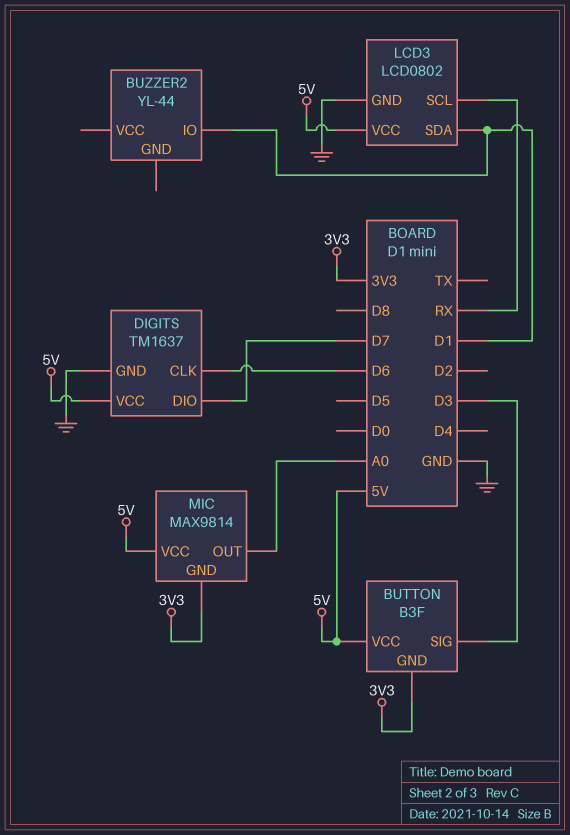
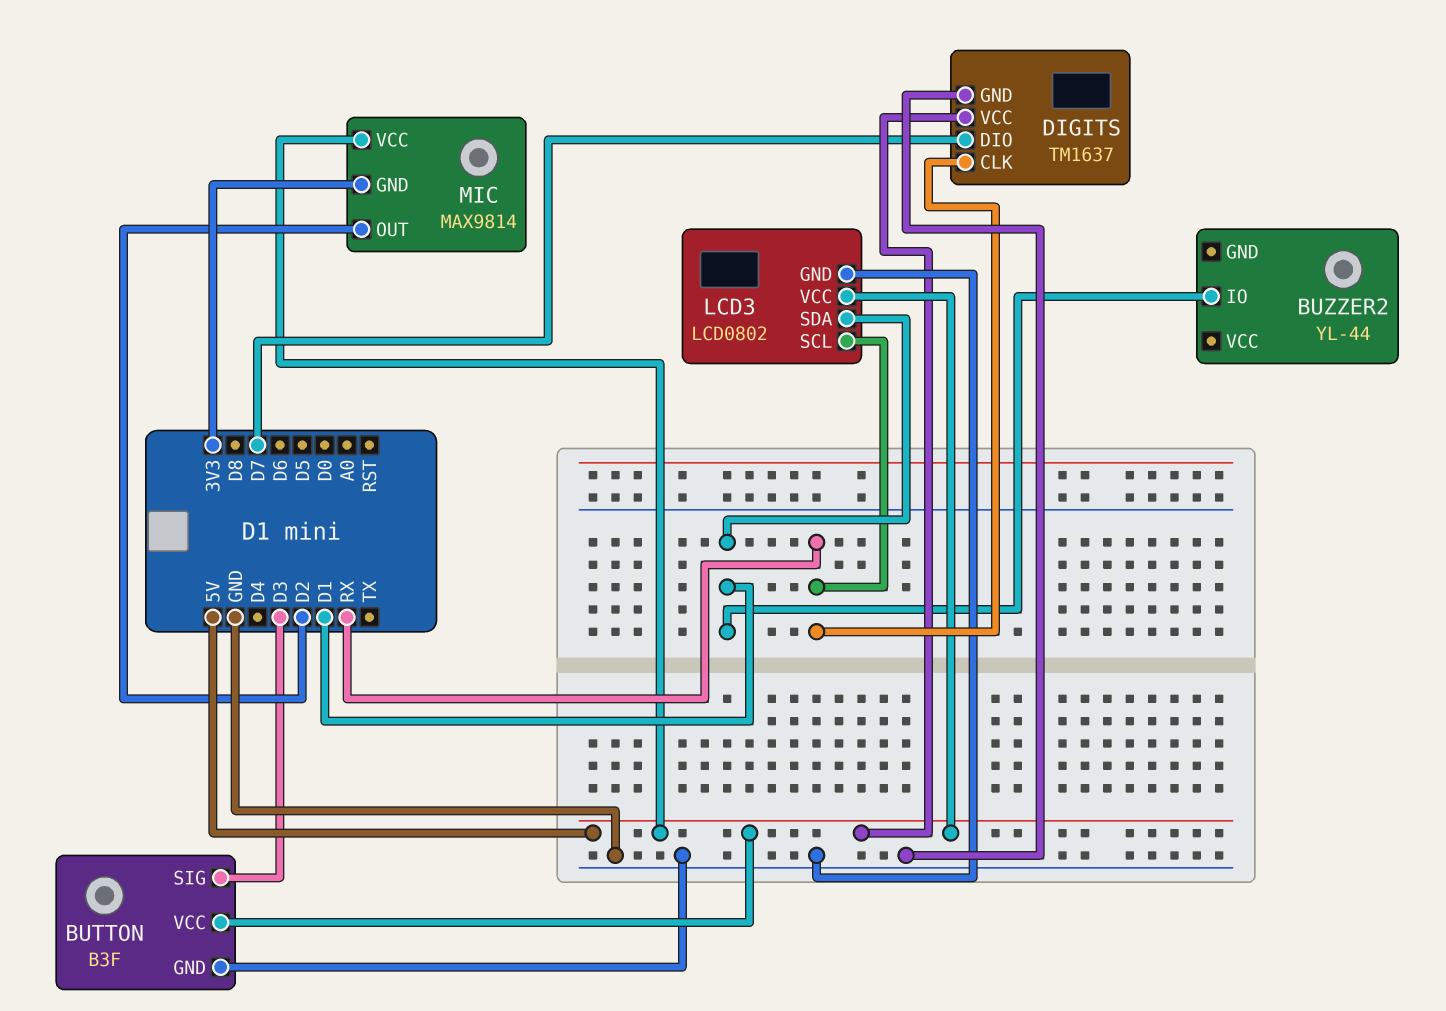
BUTTON pin GND: 3V3 -> GND
DIGITS pin CLK: D6 -> RX
MIC pin OUT: A0 -> D2

